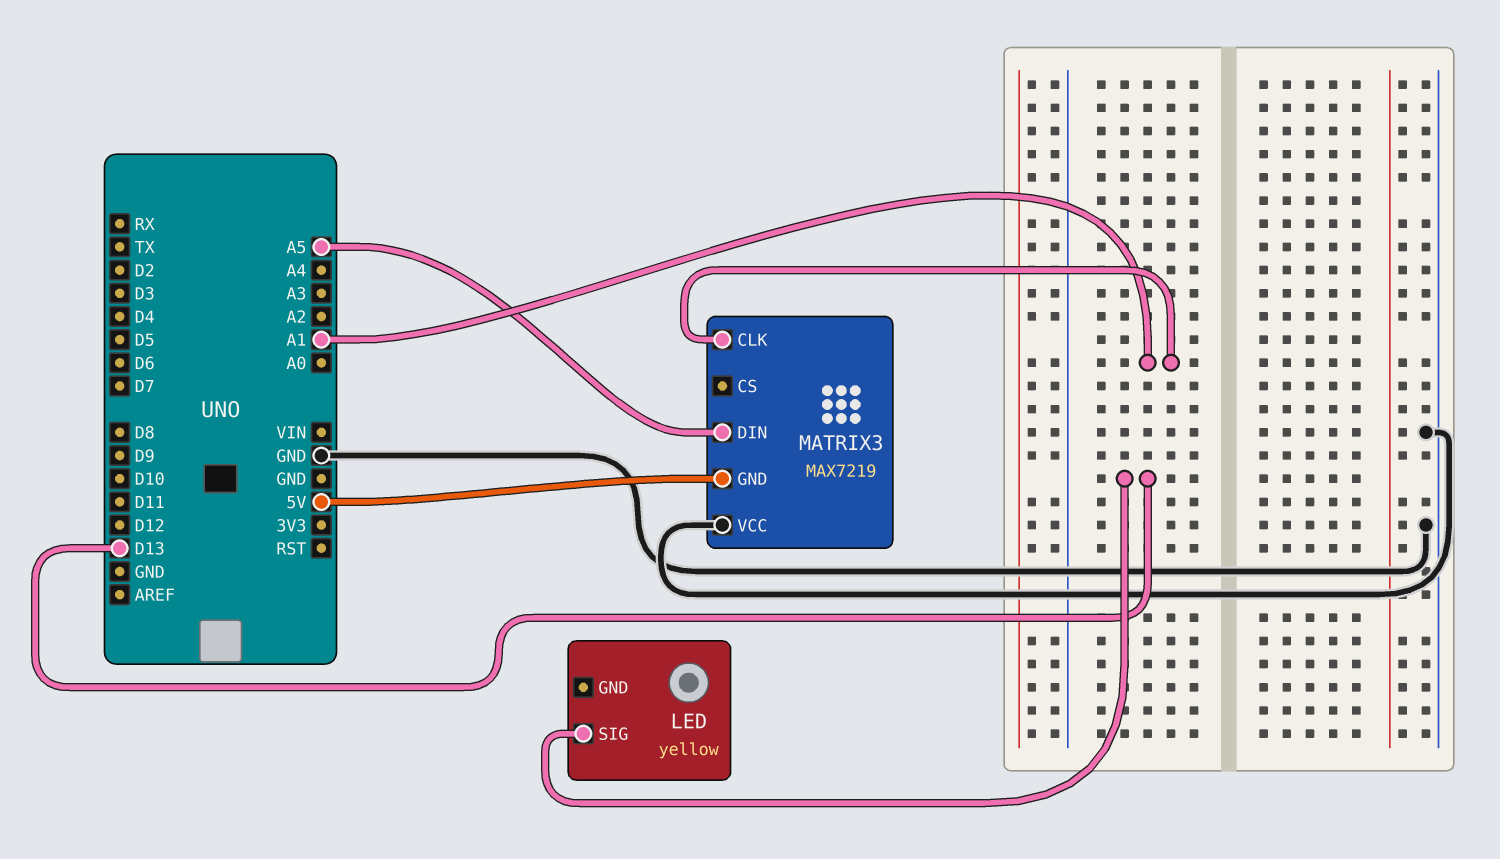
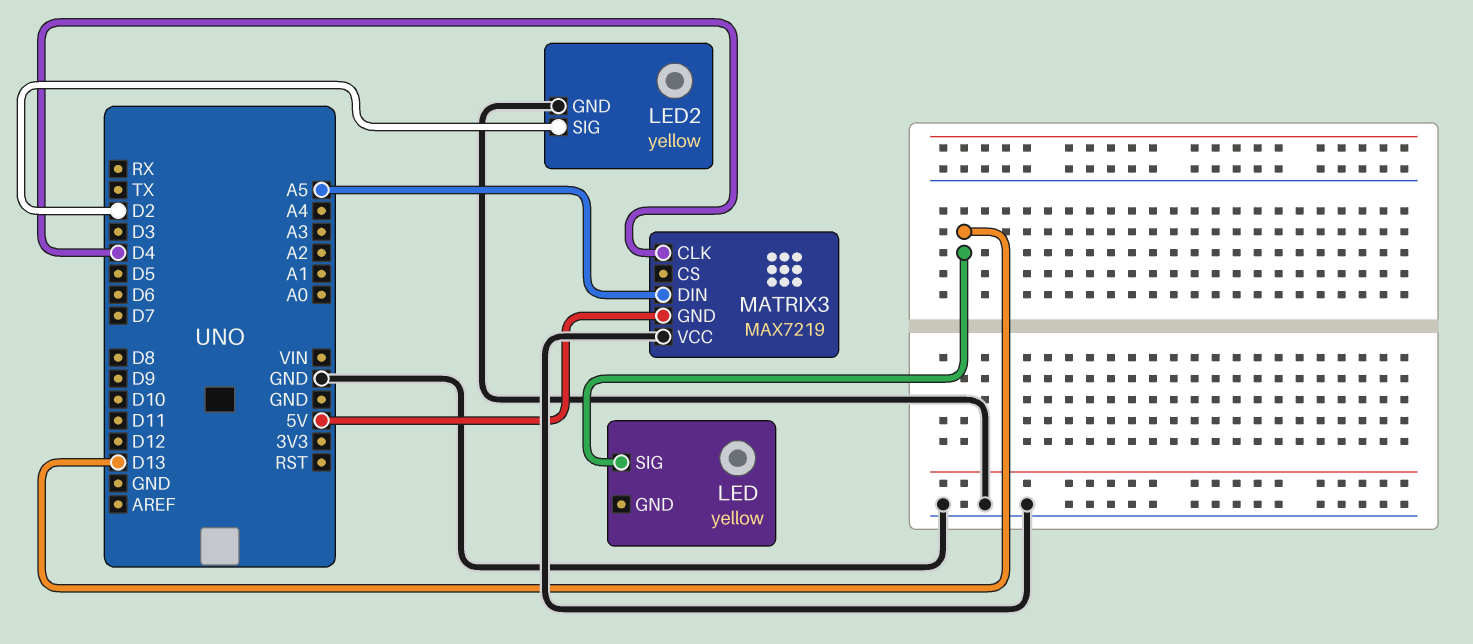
LED2: none -> yellow
LED2 pin GND: none -> GND
LED2 pin SIG: none -> D2
MATRIX3 pin CLK: A1 -> D4

